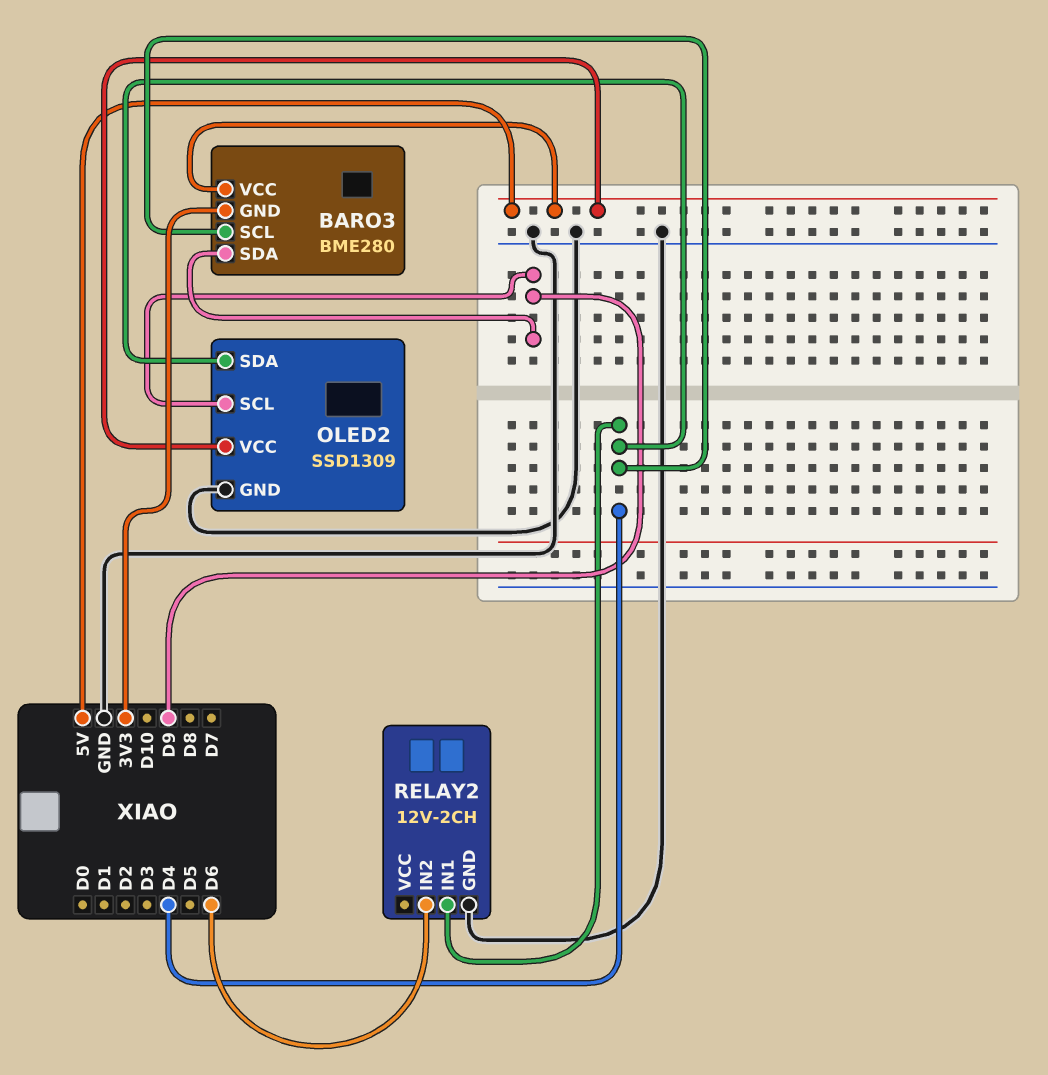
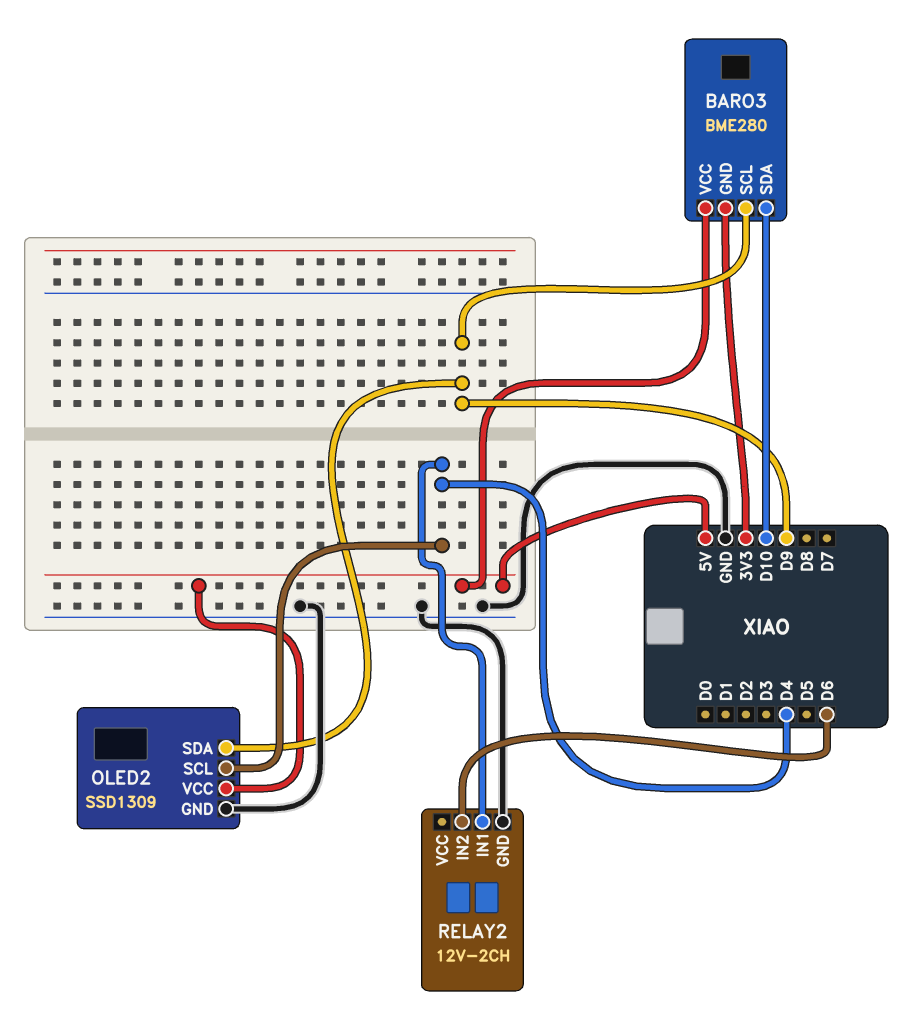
BARO3 pin SCL: D4 -> D9
BARO3 pin SDA: D9 -> D10
OLED2 pin SCL: D9 -> D4
OLED2 pin SDA: D4 -> D9

